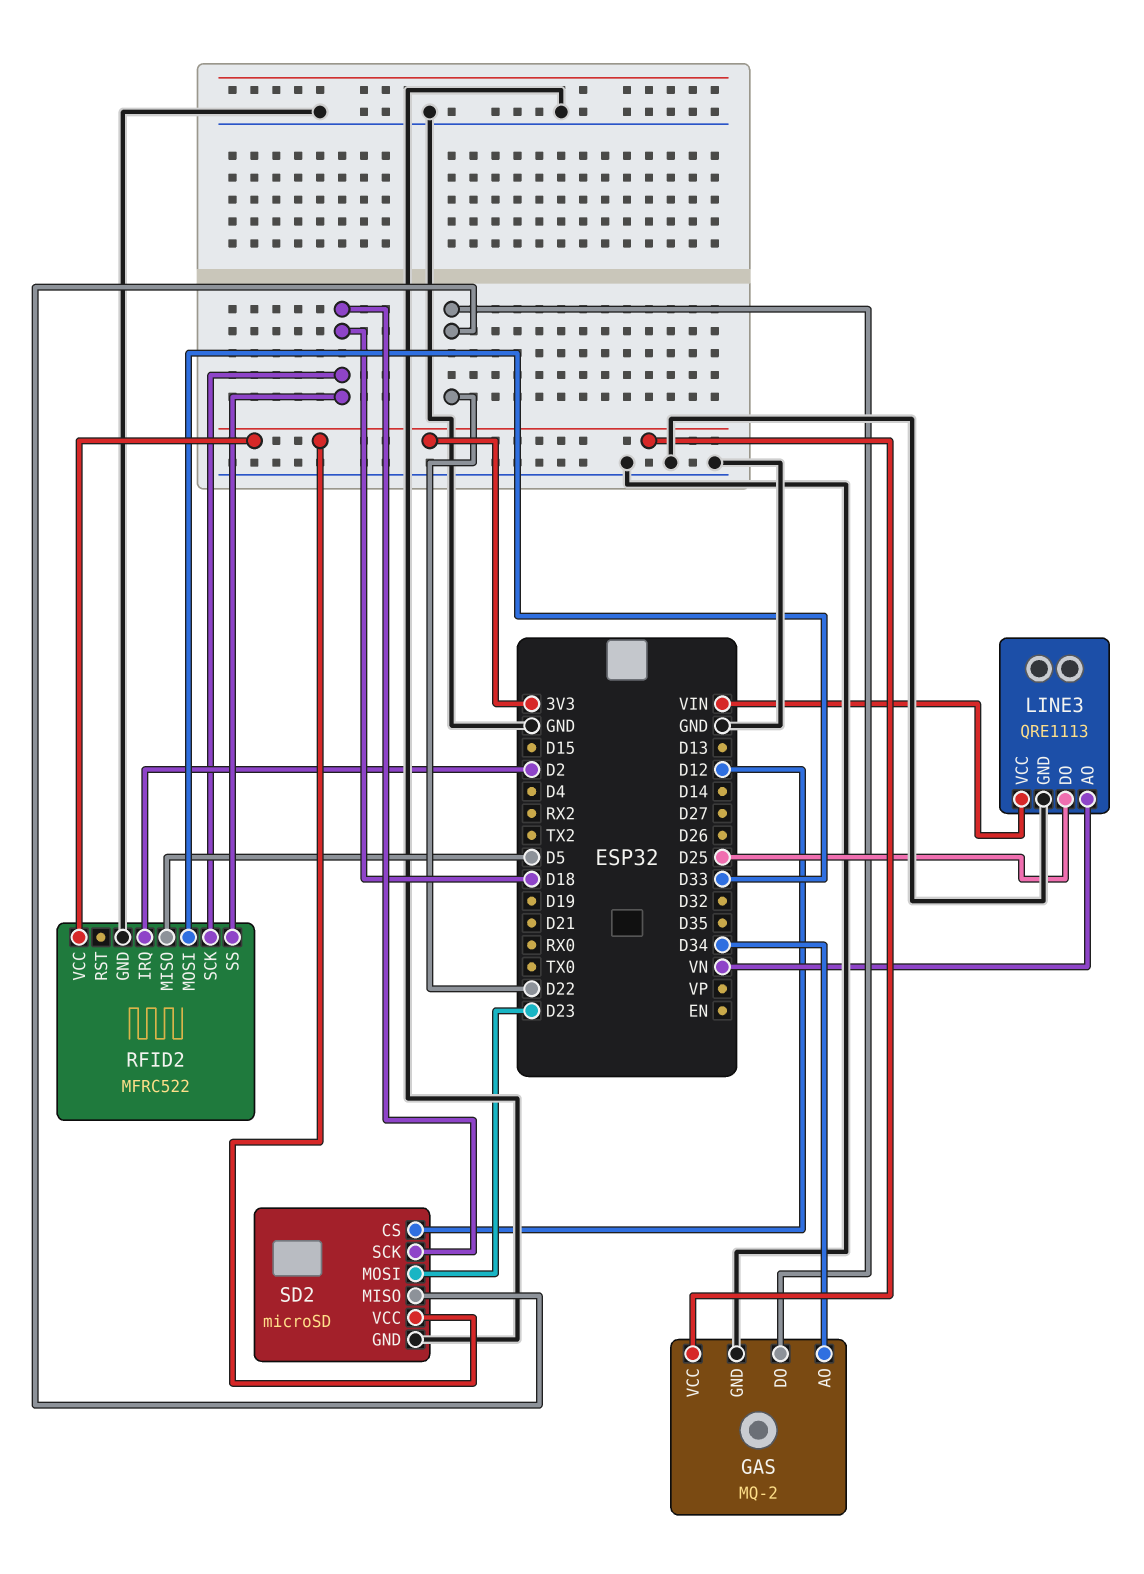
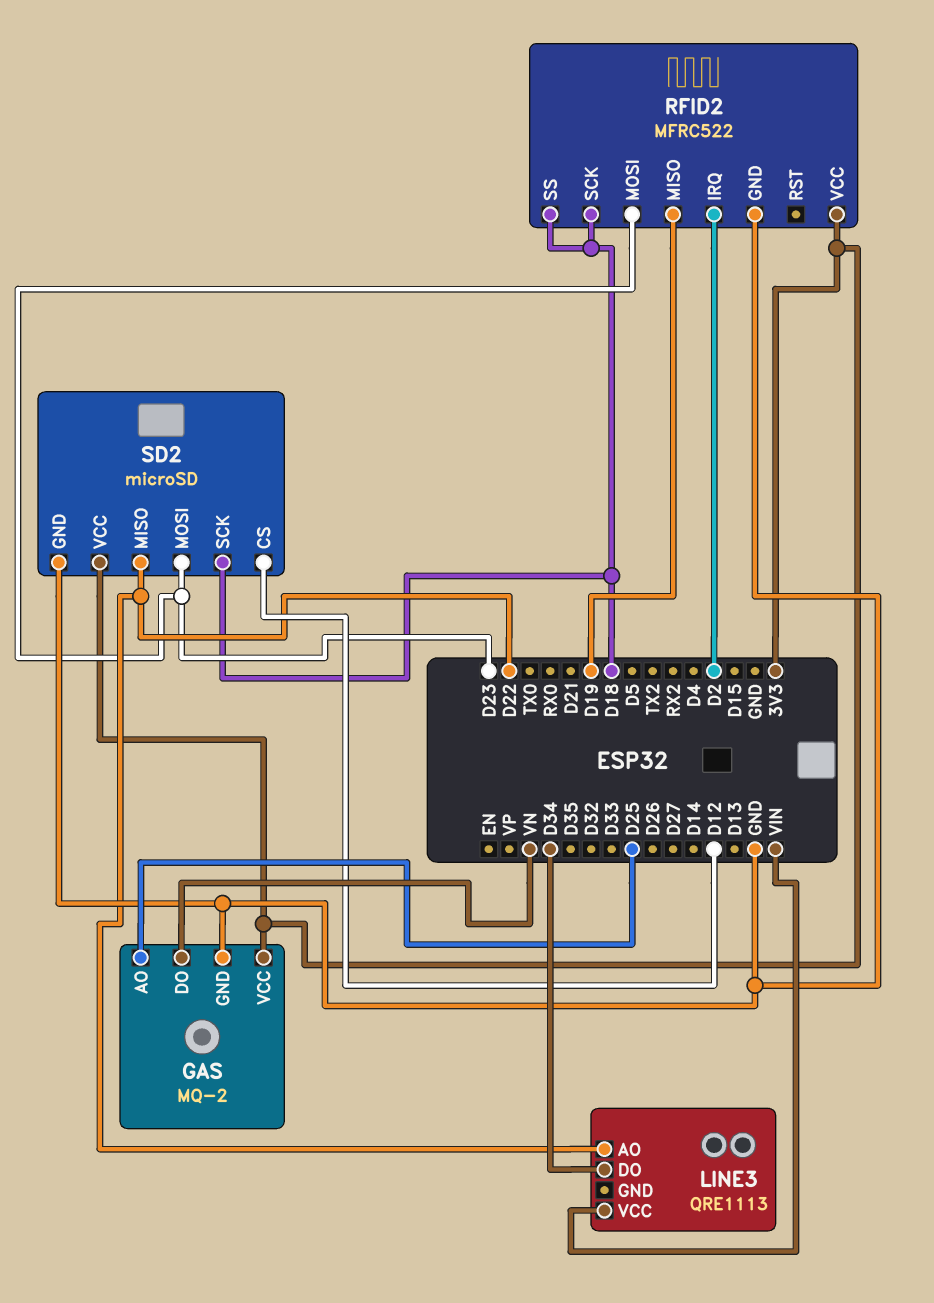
GAS pin AO: D34 -> D25
GAS pin DO: D22 -> VN
LINE3 pin AO: VN -> D22
LINE3 pin DO: D25 -> D34
LINE3 pin GND: GND -> none
RFID2 pin MISO: D5 -> D19
RFID2 pin MOSI: D33 -> D23

